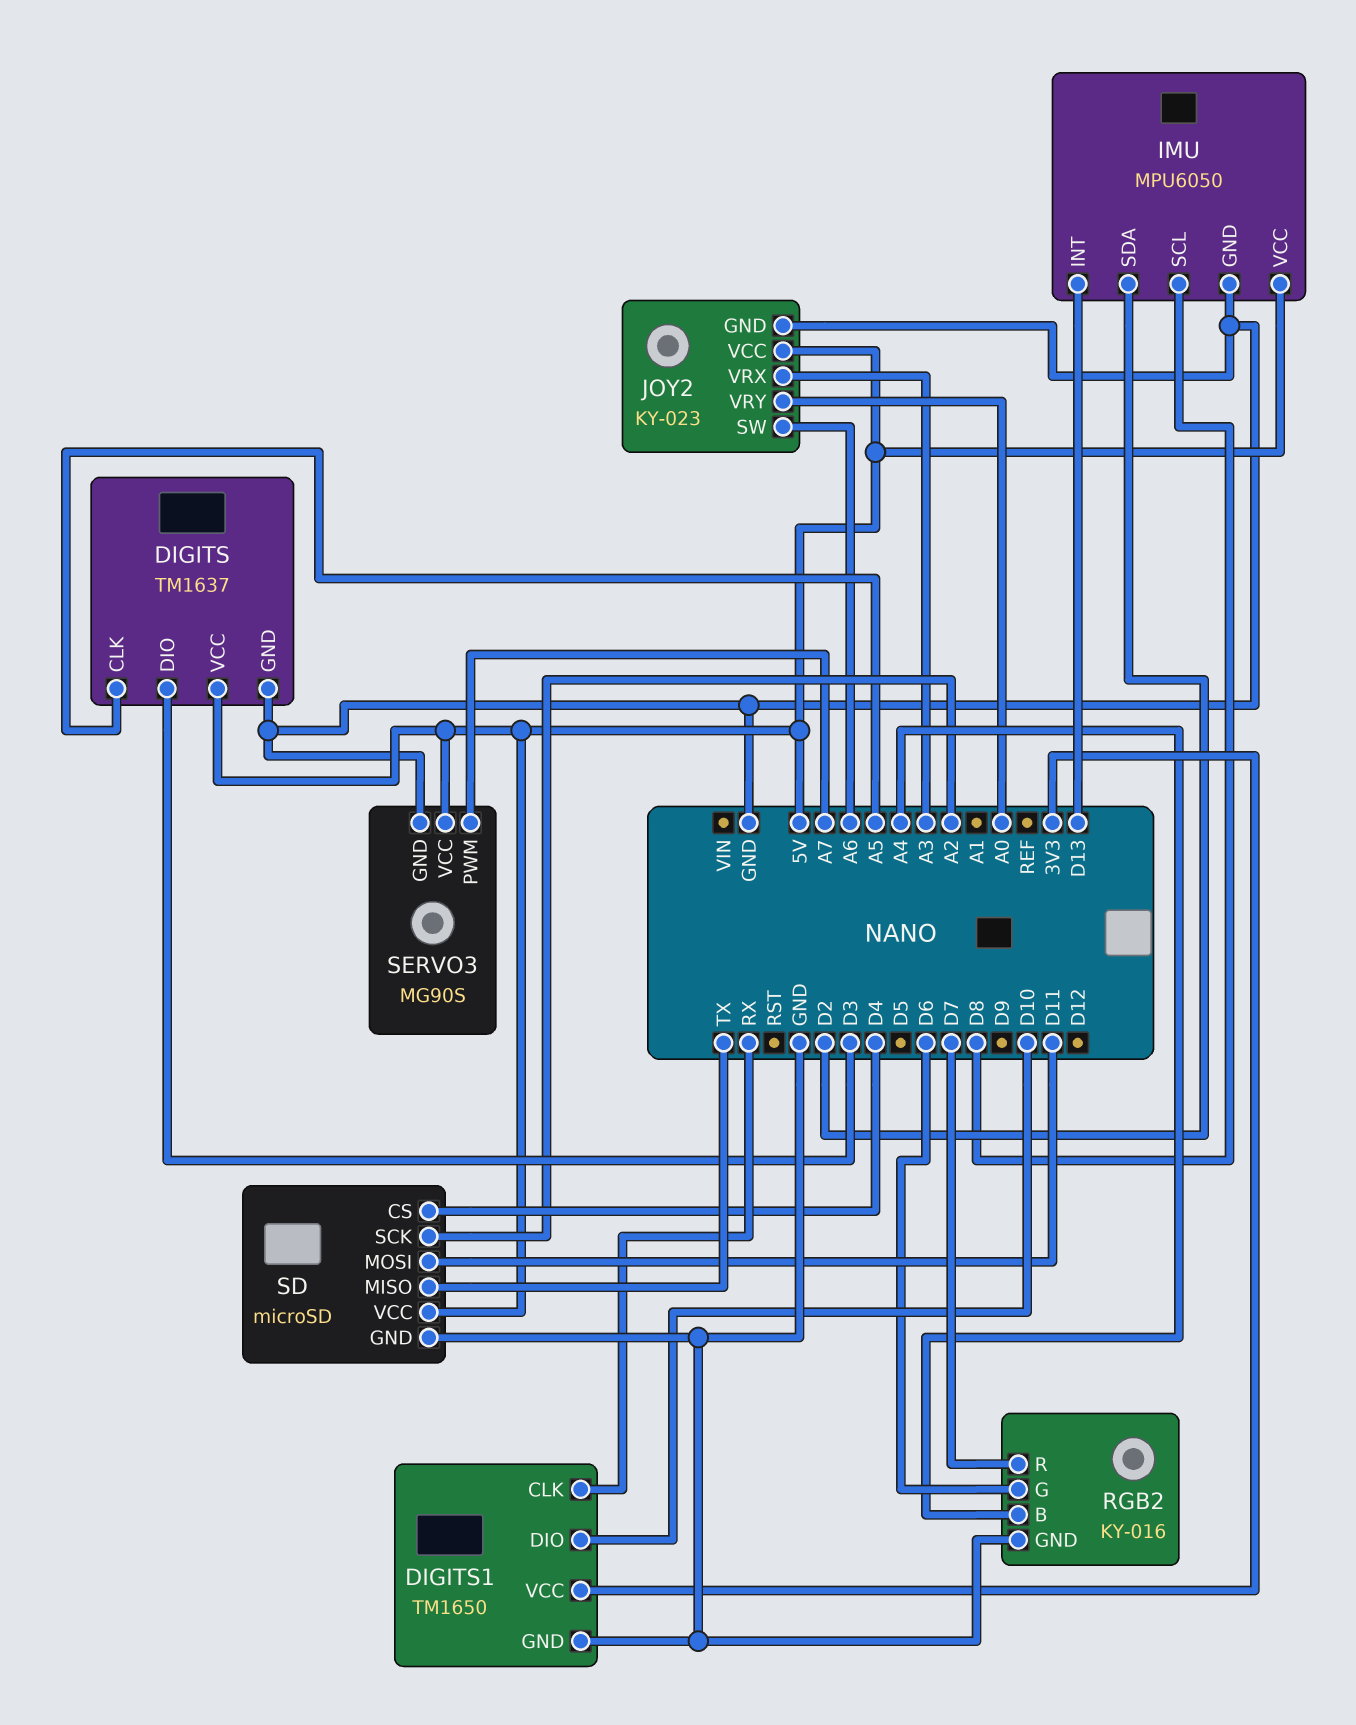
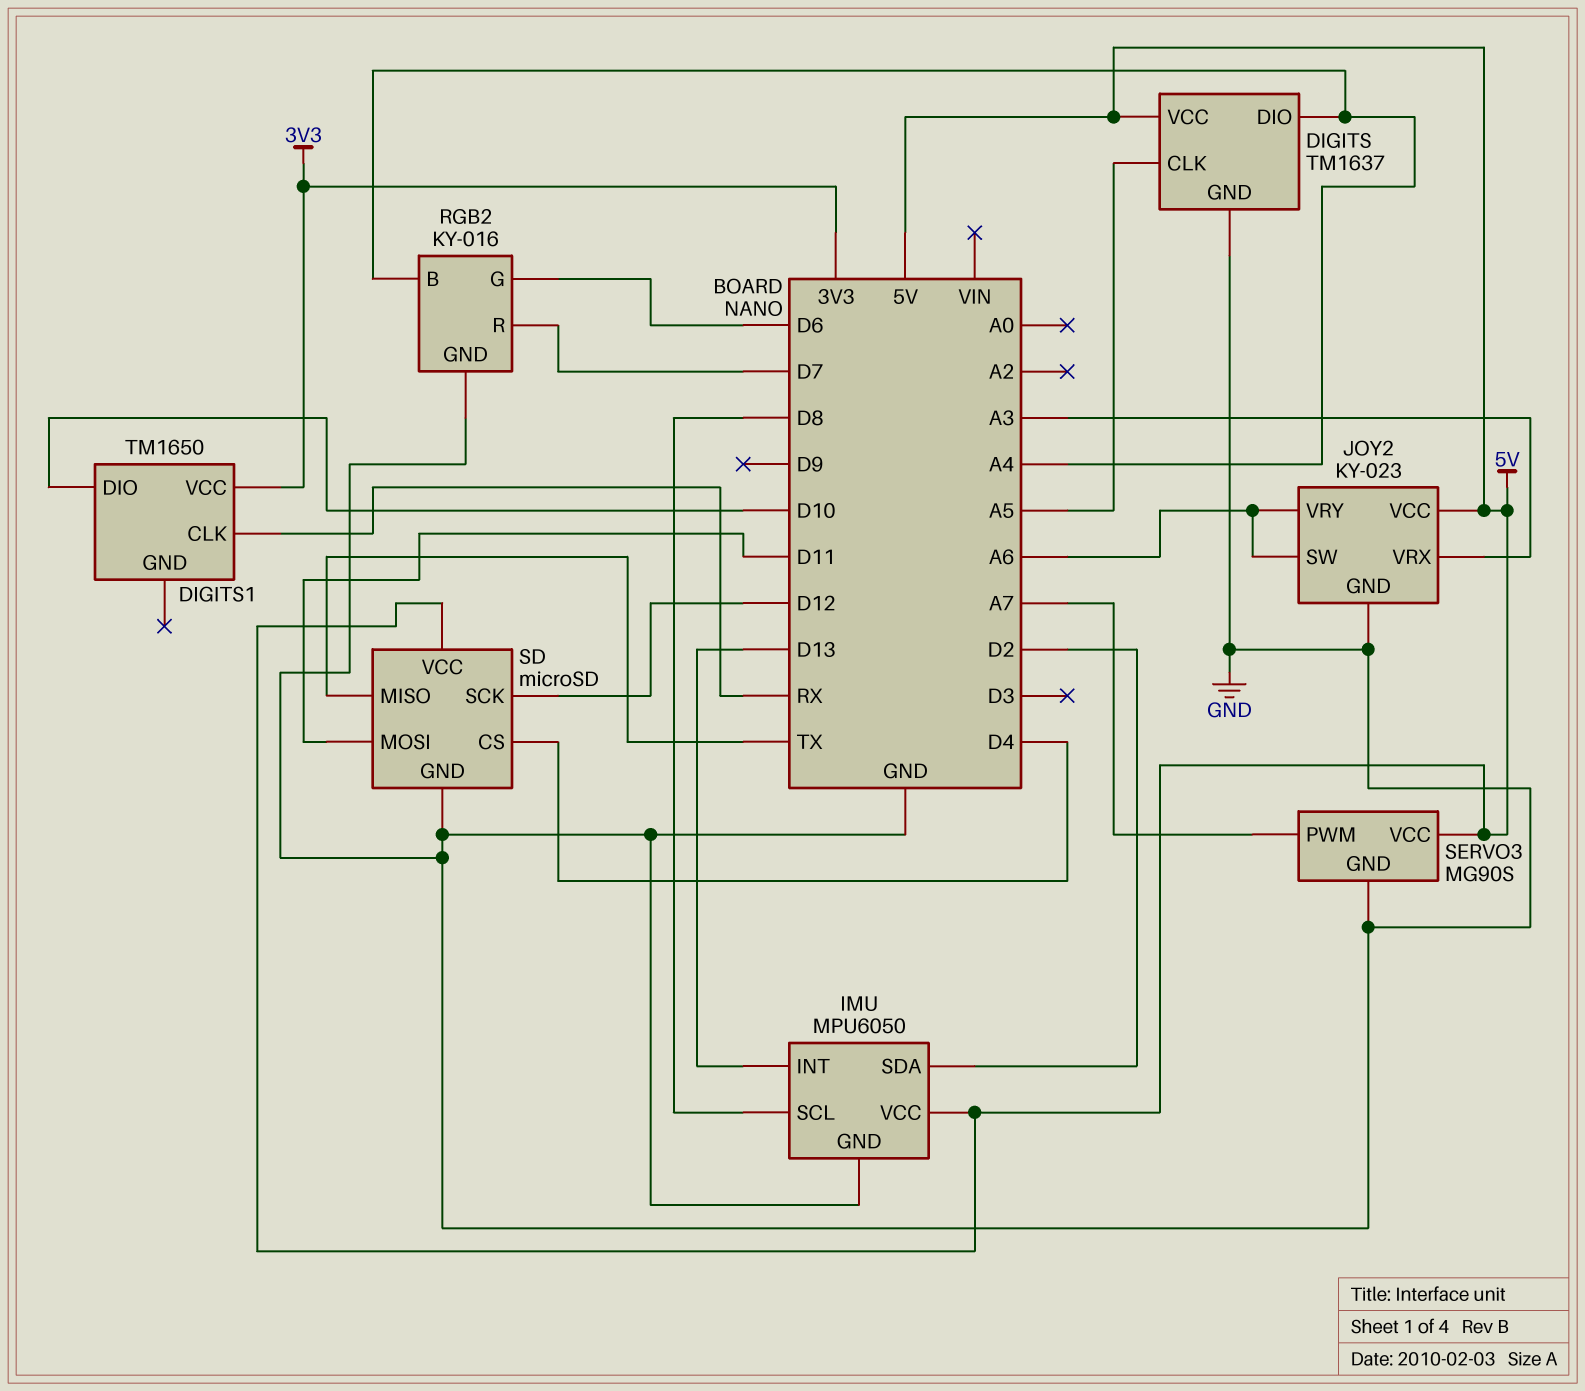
DIGITS pin DIO: D3 -> A4
DIGITS1 pin GND: GND -> none
JOY2 pin VRY: A0 -> A6
SD pin SCK: A2 -> D12

